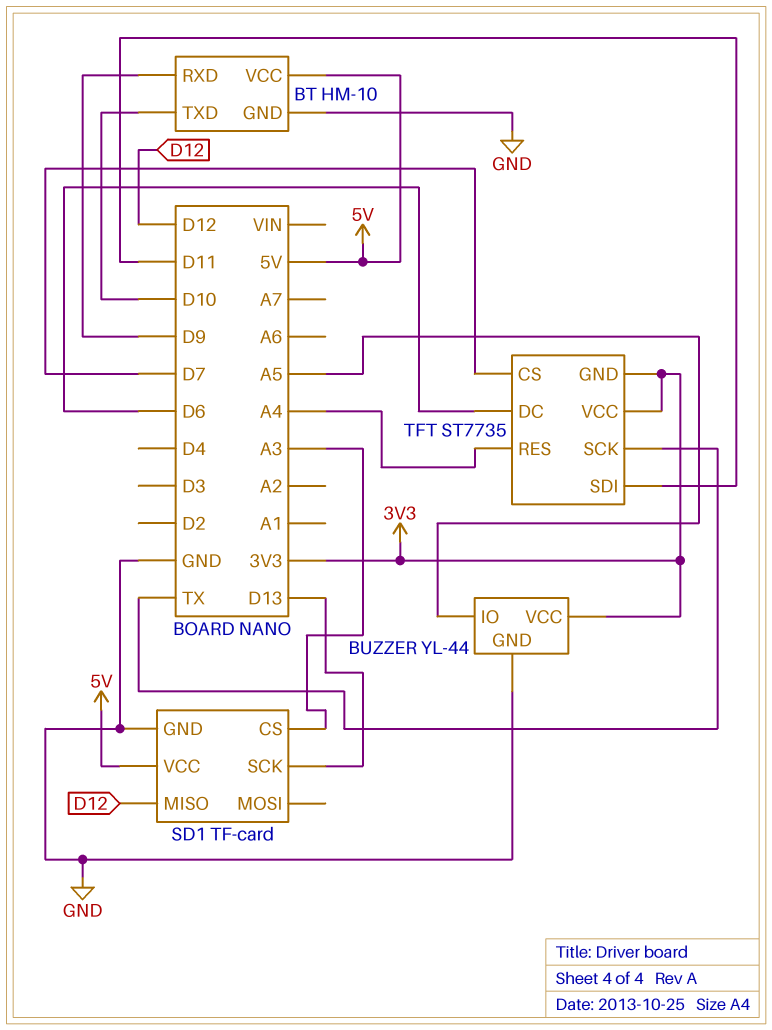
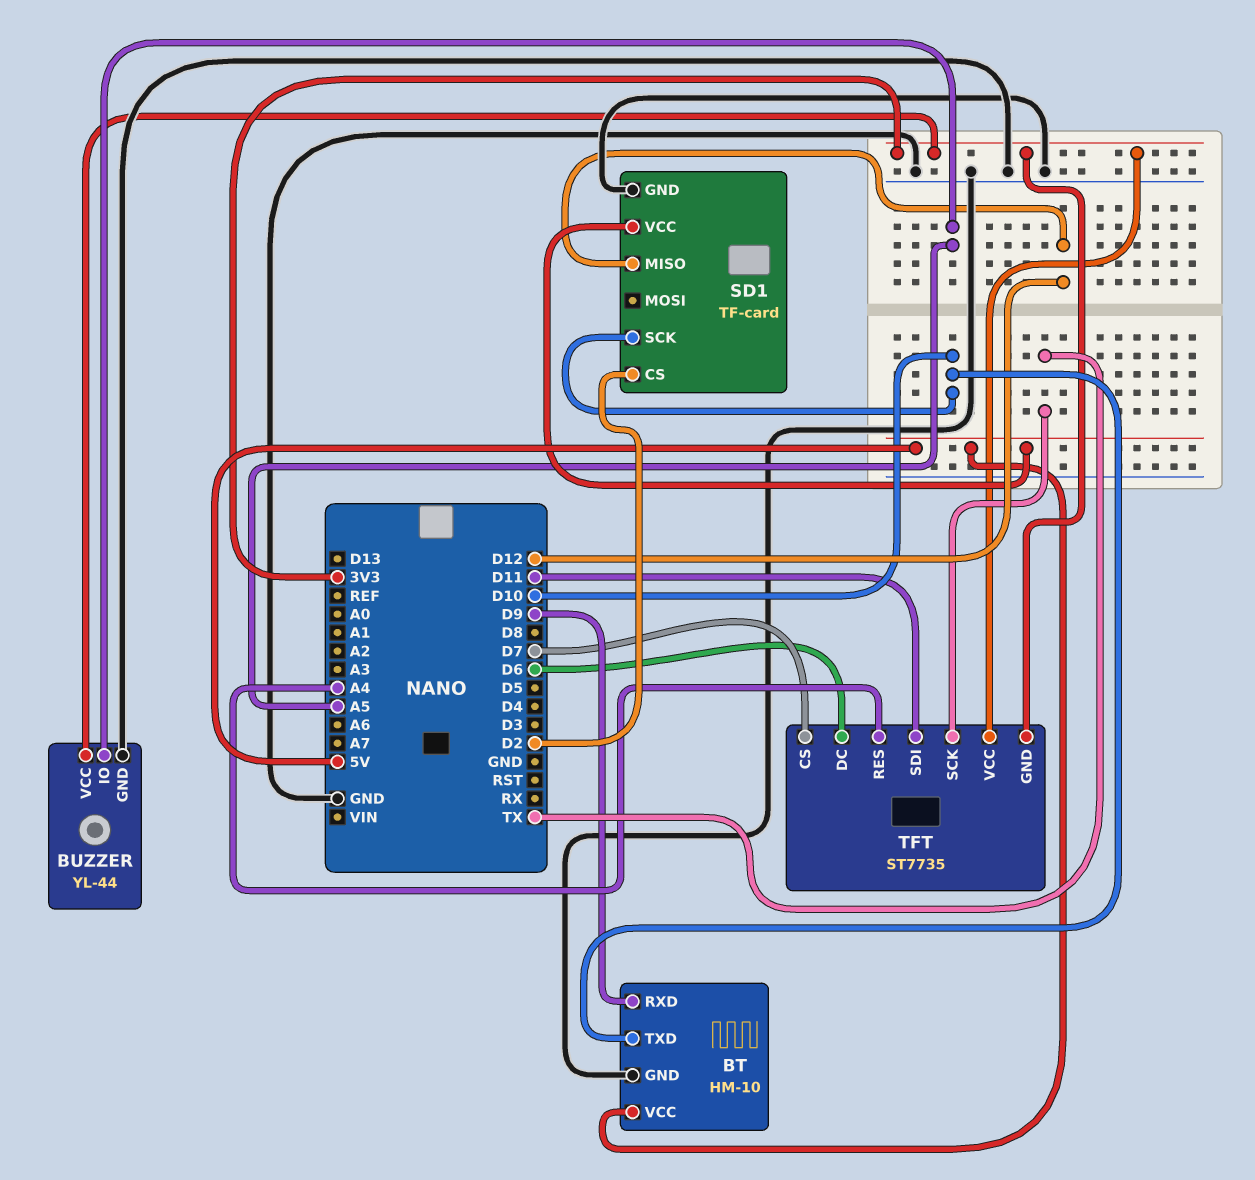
SD1 pin CS: A3 -> D2
SD1 pin SCK: D13 -> D10

